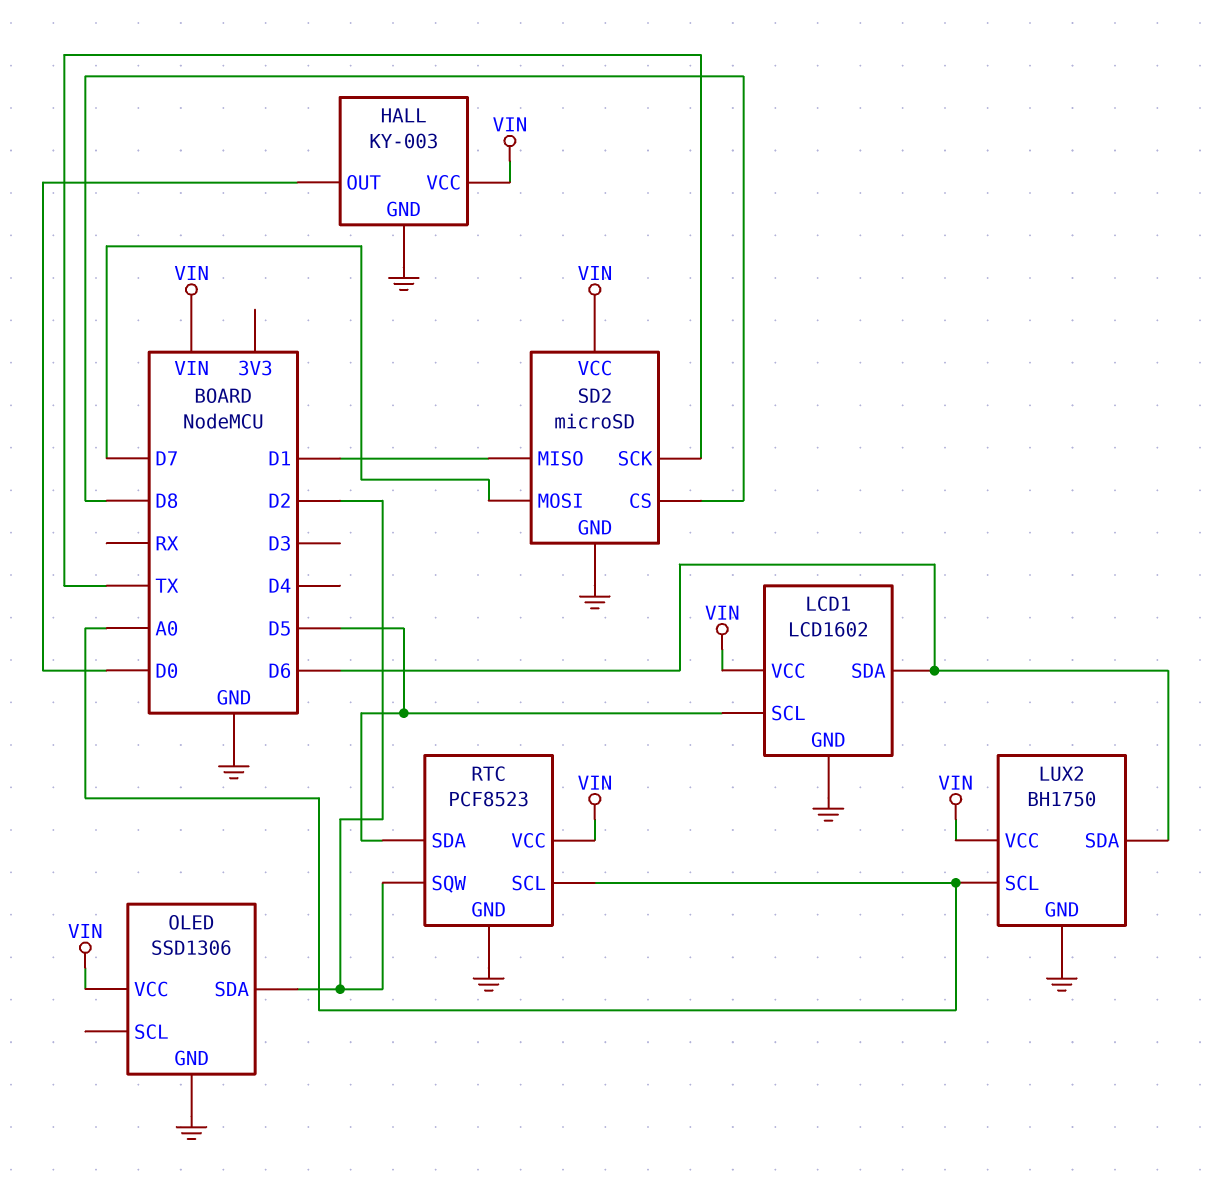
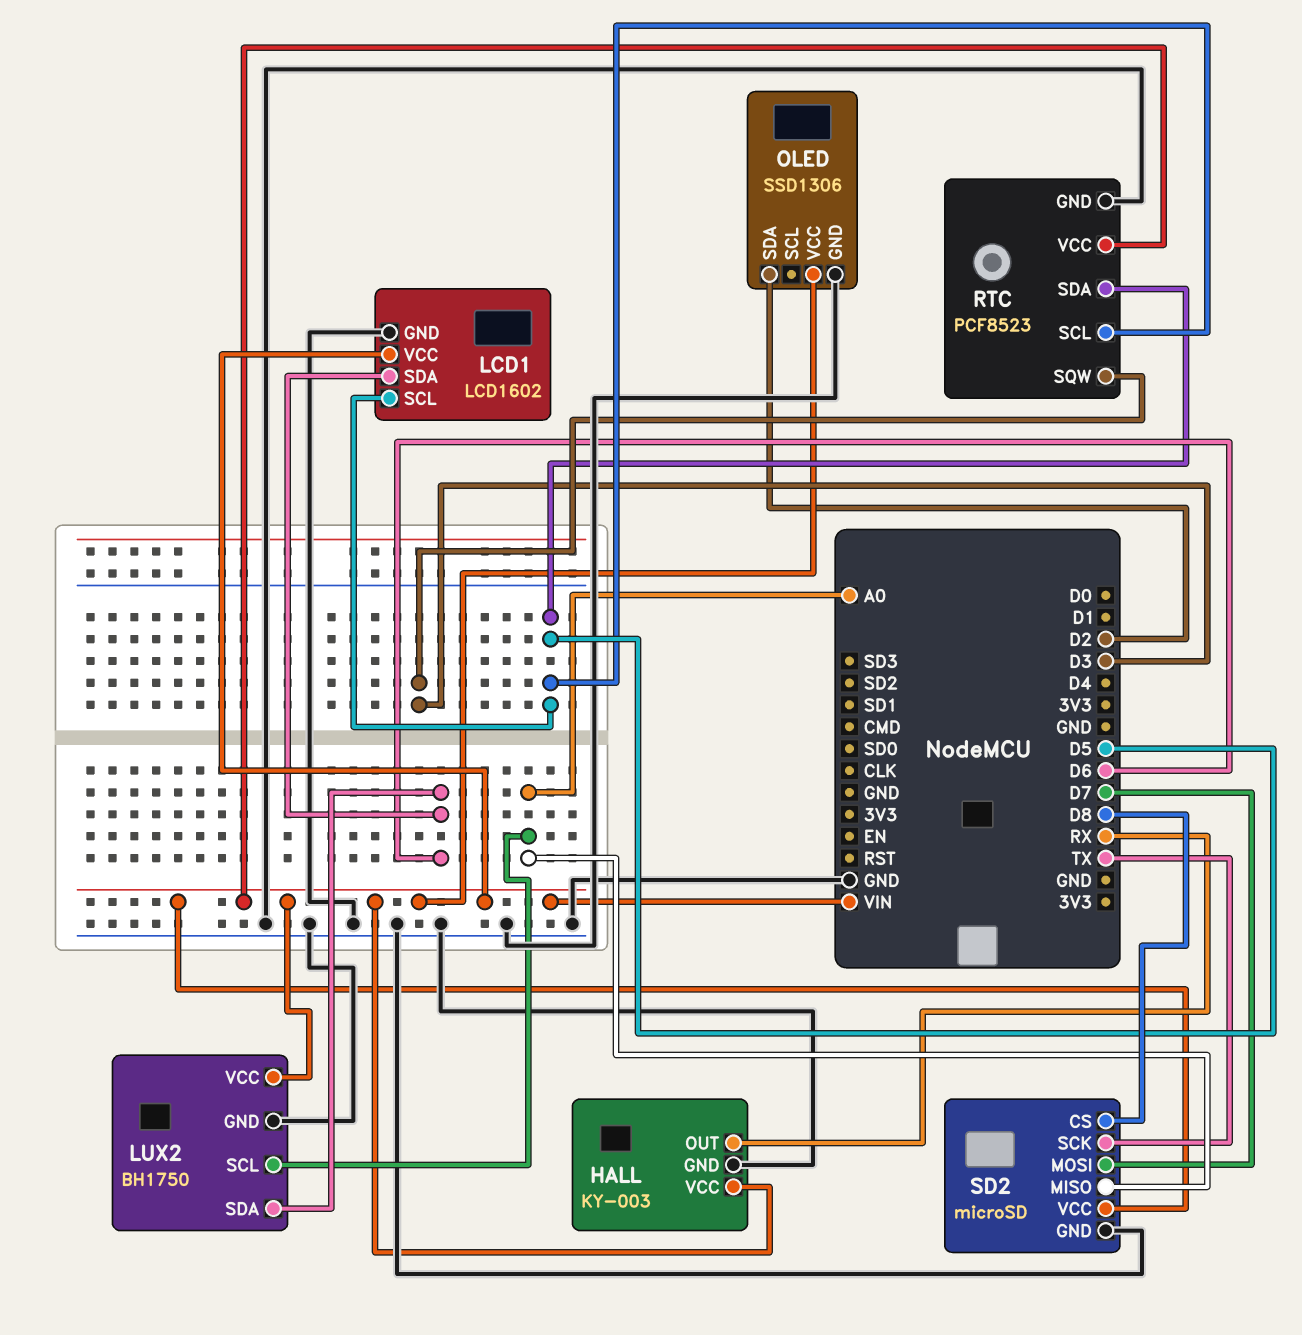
HALL pin OUT: D0 -> RX
RTC pin SCL: A0 -> D5
RTC pin SQW: D2 -> D3
SD2 pin MISO: D1 -> A0

